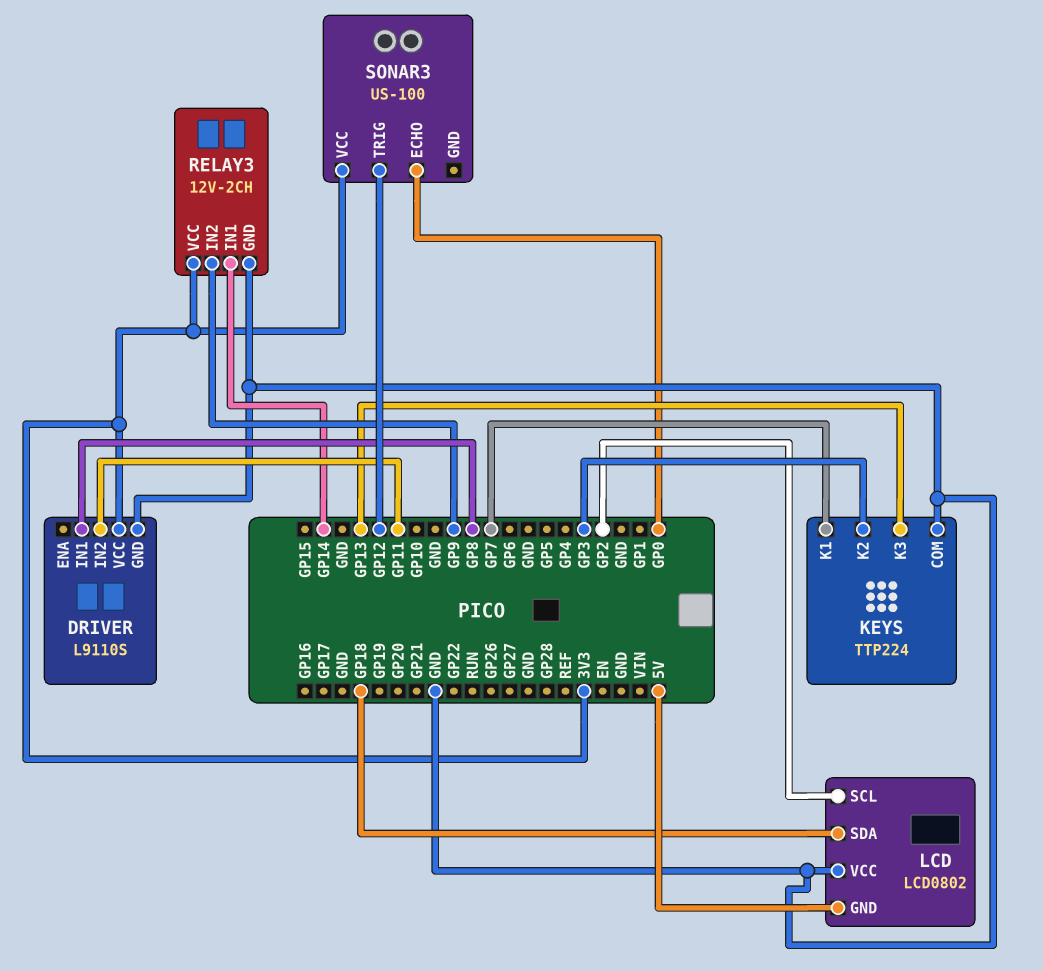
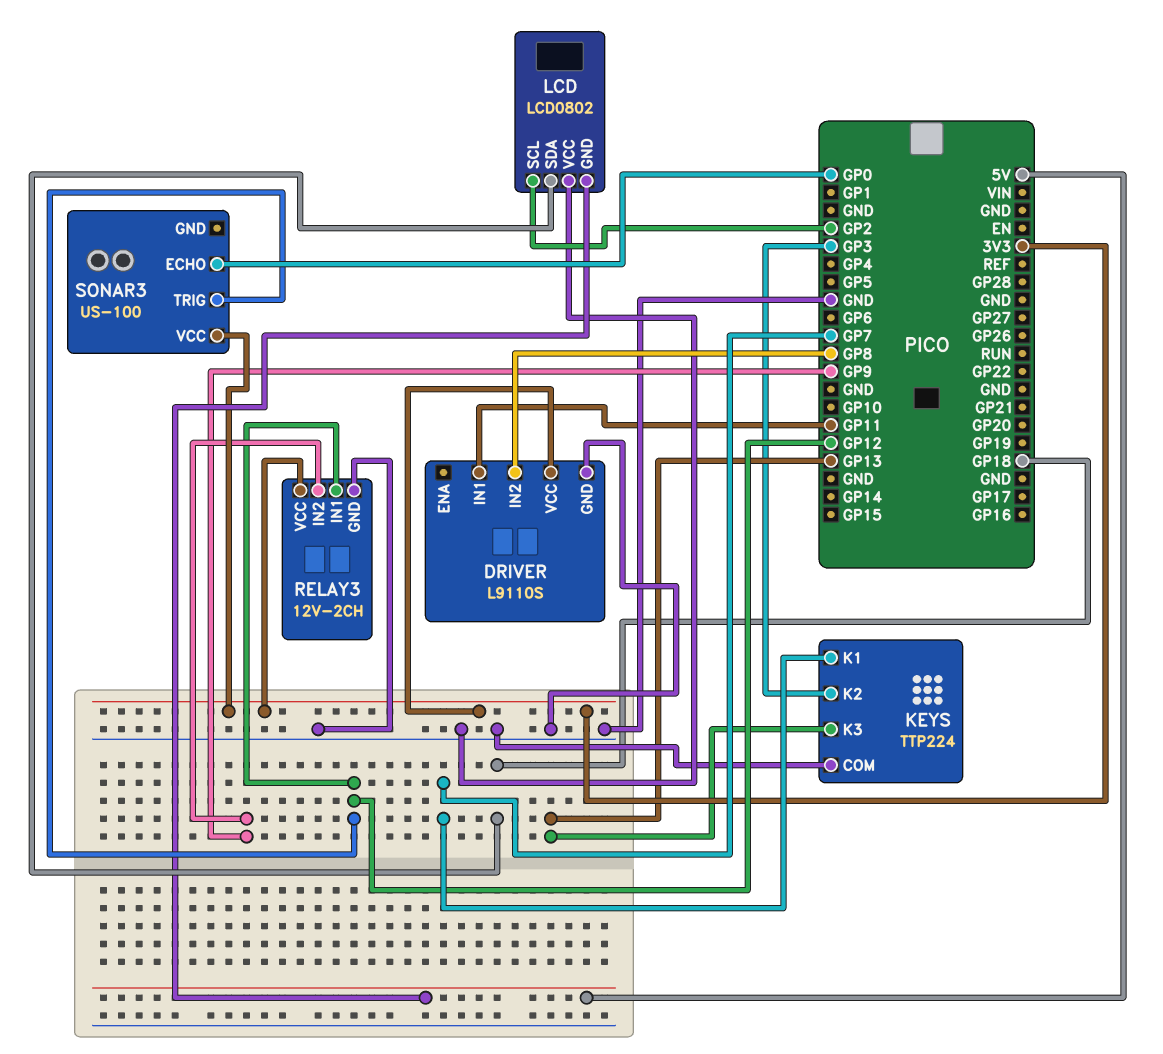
DRIVER pin IN1: GP8 -> GP11
DRIVER pin IN2: GP11 -> GP8
RELAY3 pin IN1: GP14 -> GP12

